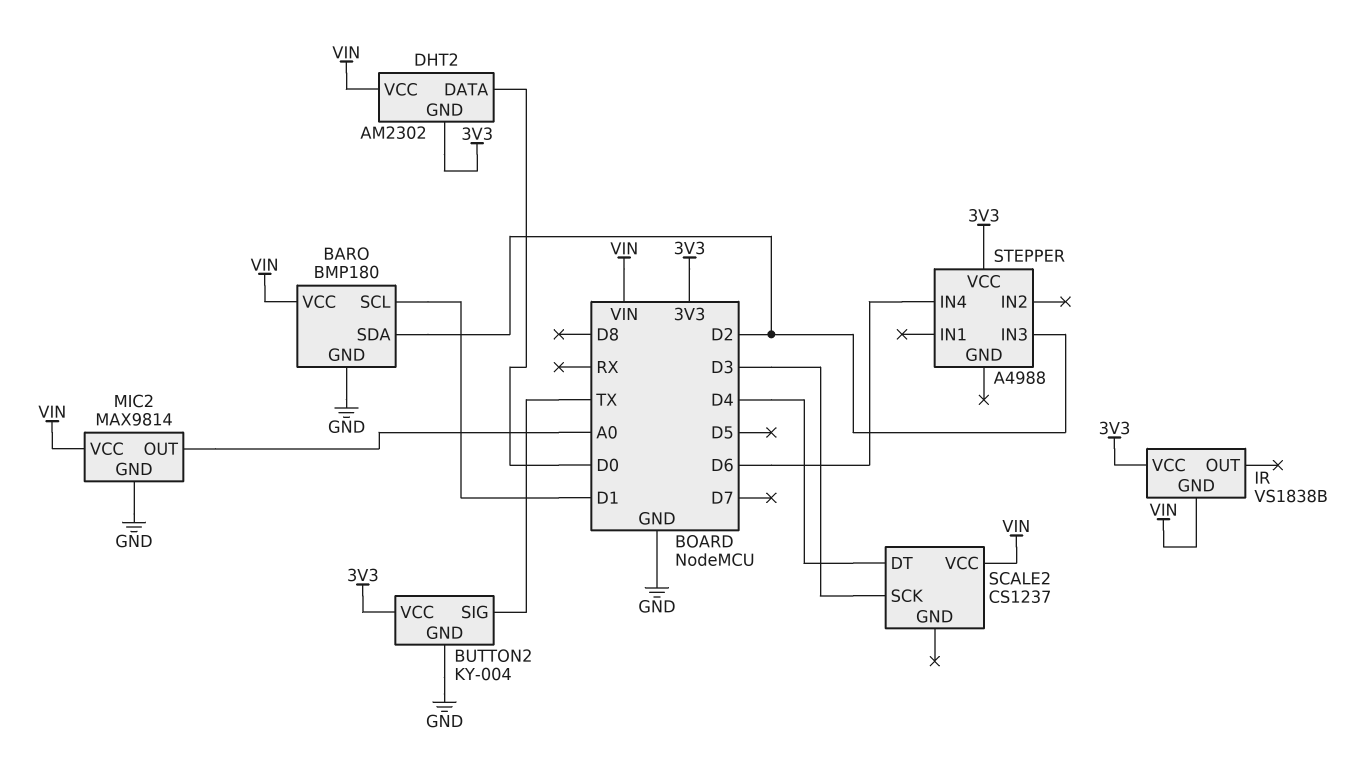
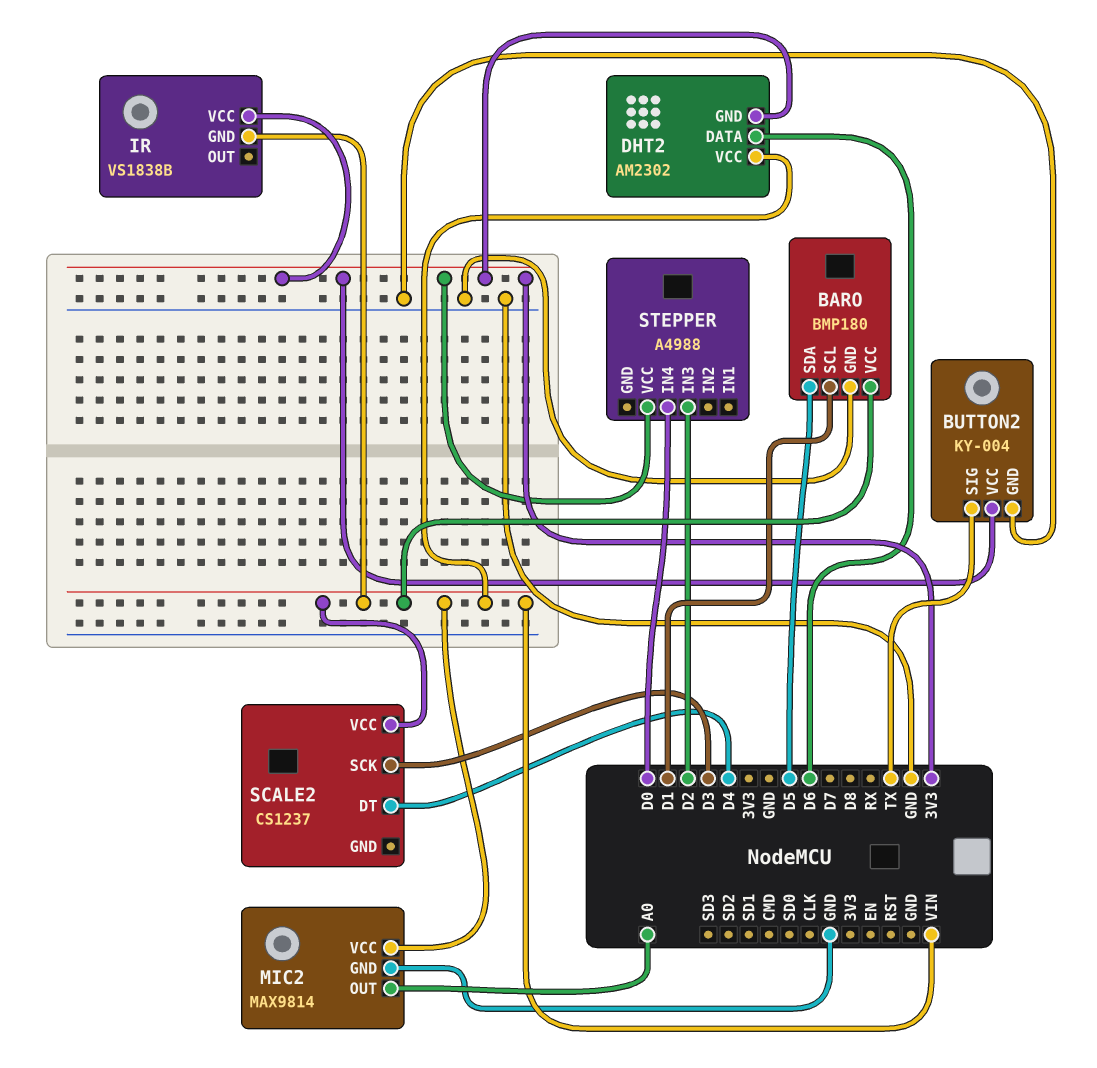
BARO pin SDA: D2 -> D5
DHT2 pin DATA: D0 -> D6
STEPPER pin IN4: D6 -> D0

